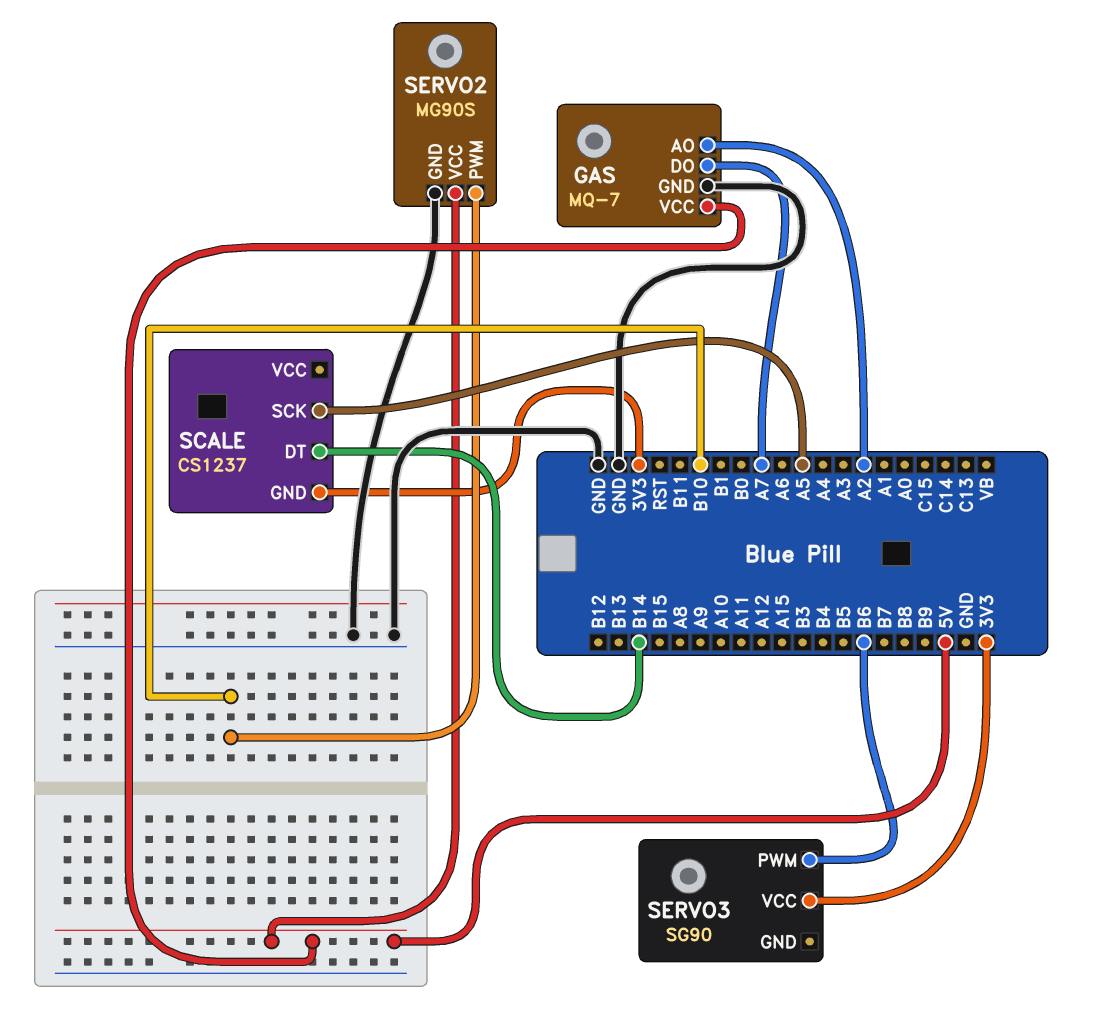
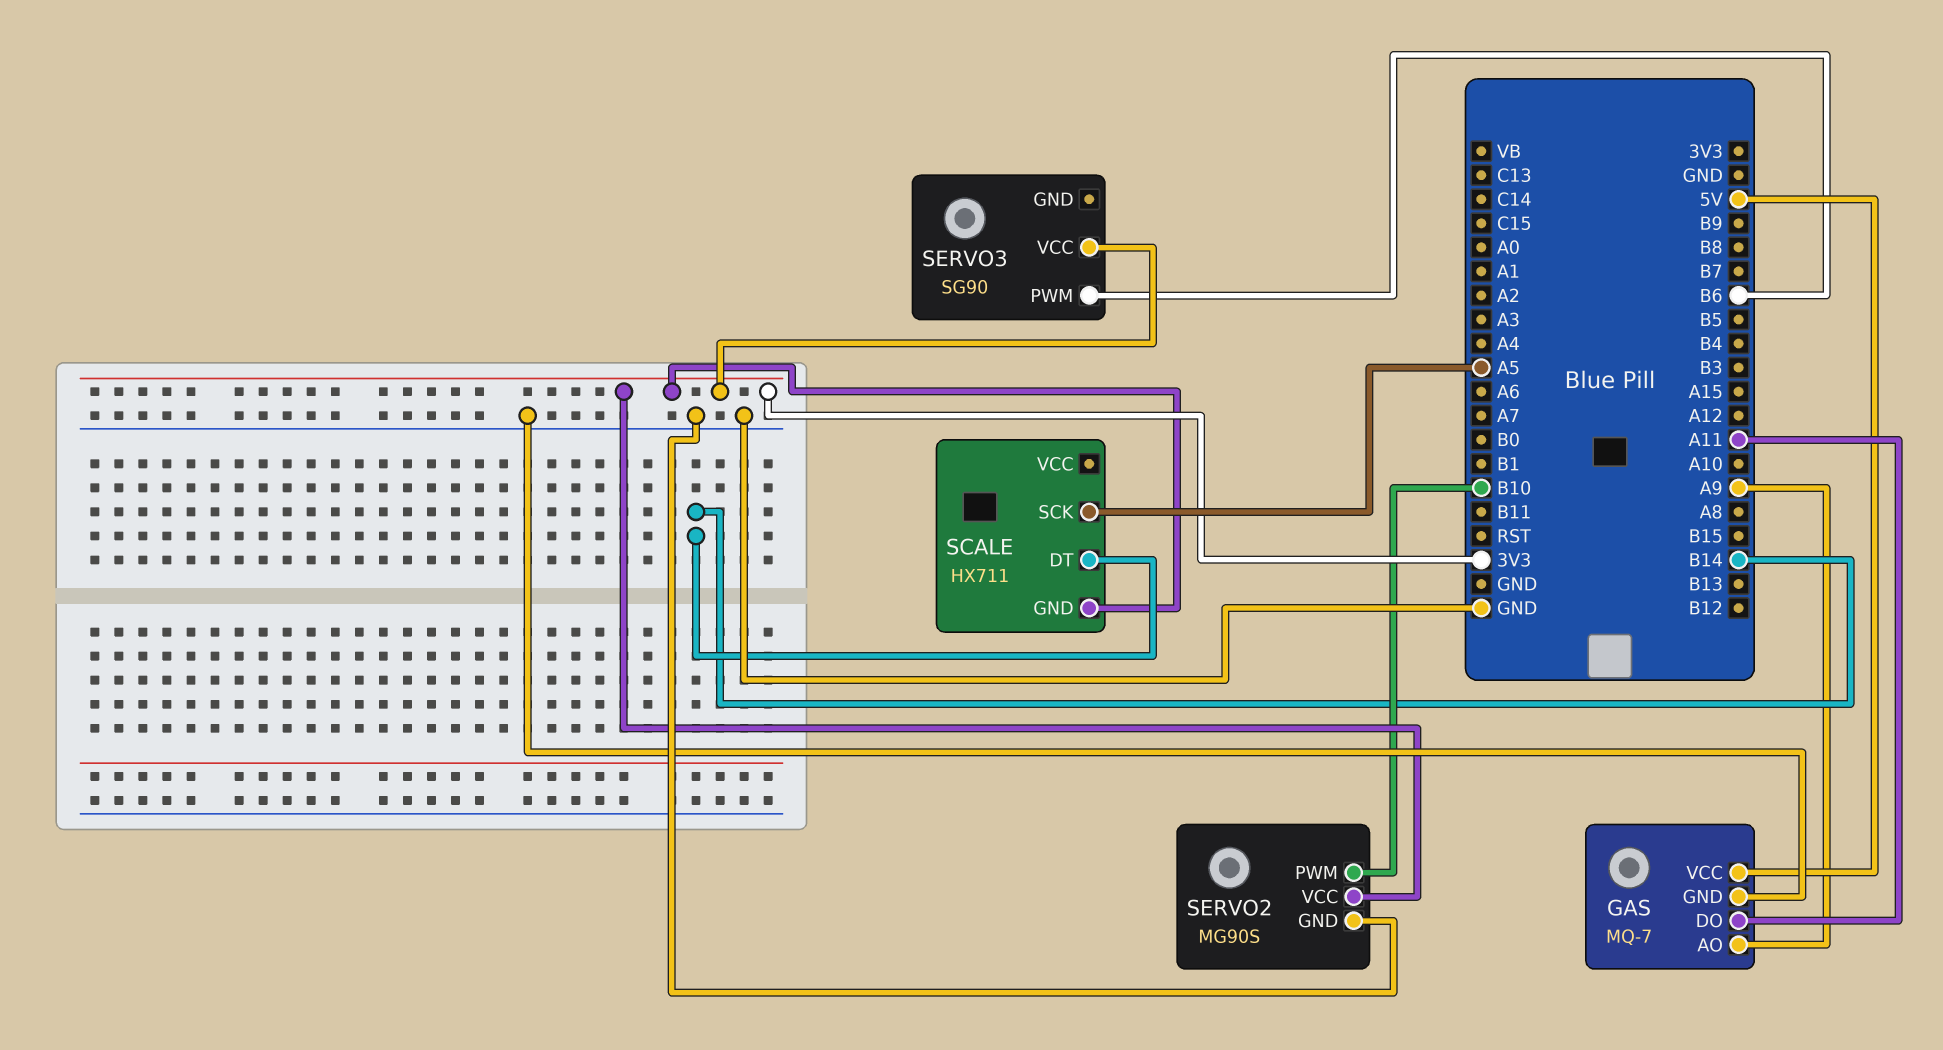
GAS pin AO: A2 -> A9
GAS pin DO: A7 -> A11
SCALE: CS1237 -> HX711
SERVO2 pin VCC: 5V -> 3V3

